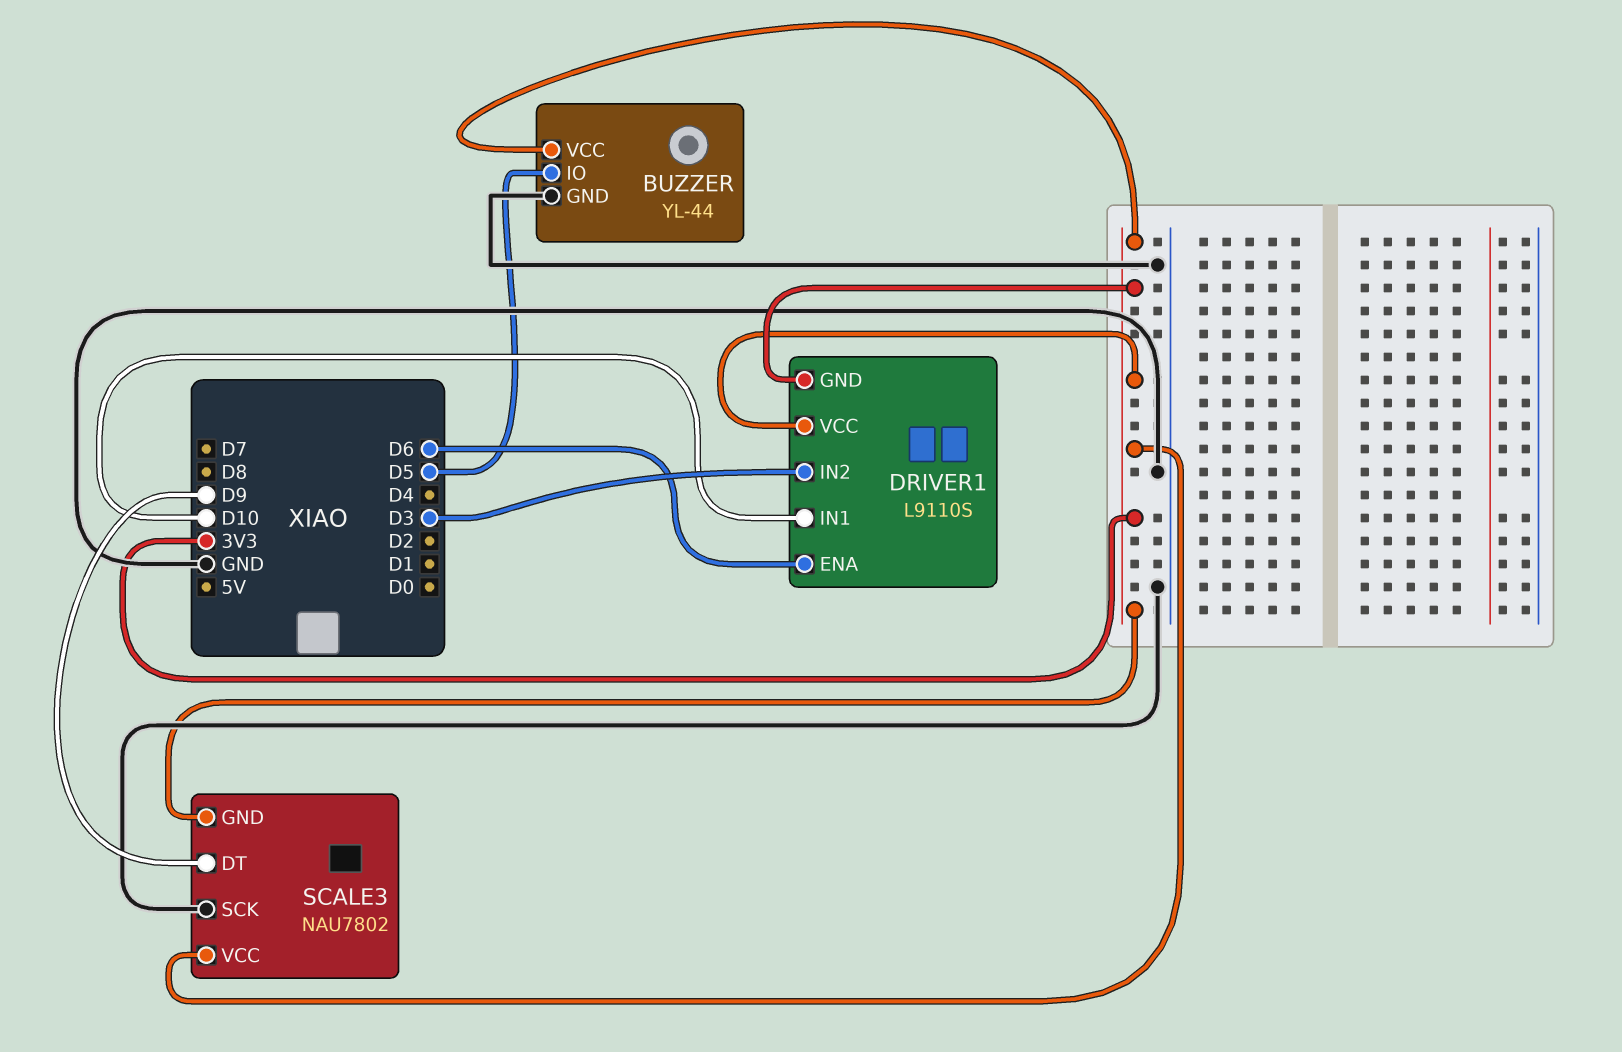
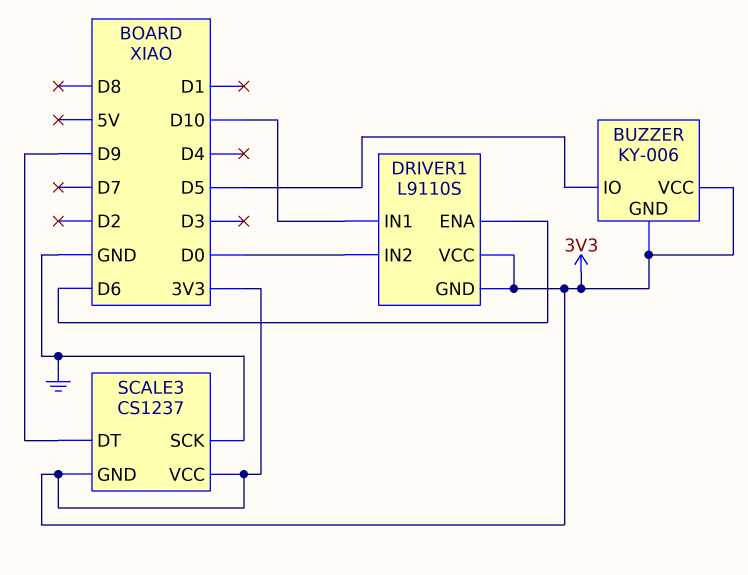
BUZZER: YL-44 -> KY-006
BUZZER pin GND: GND -> 3V3
DRIVER1 pin IN2: D3 -> D0
SCALE3: NAU7802 -> CS1237

